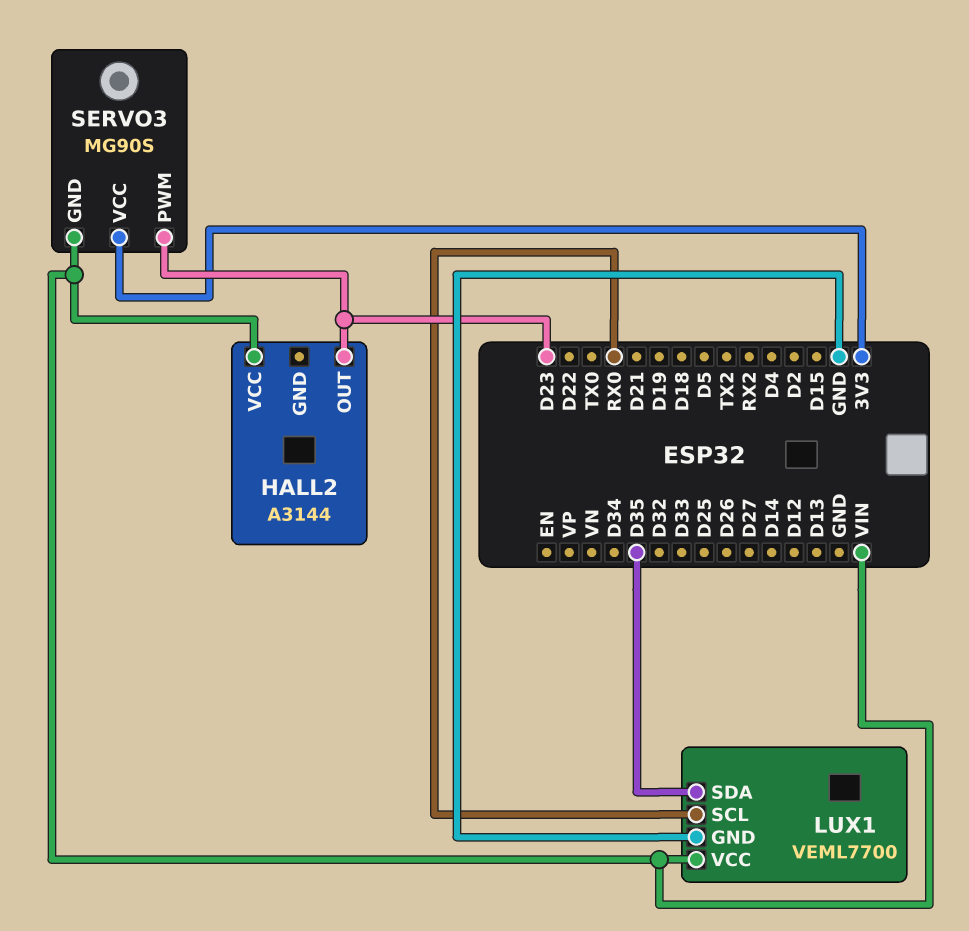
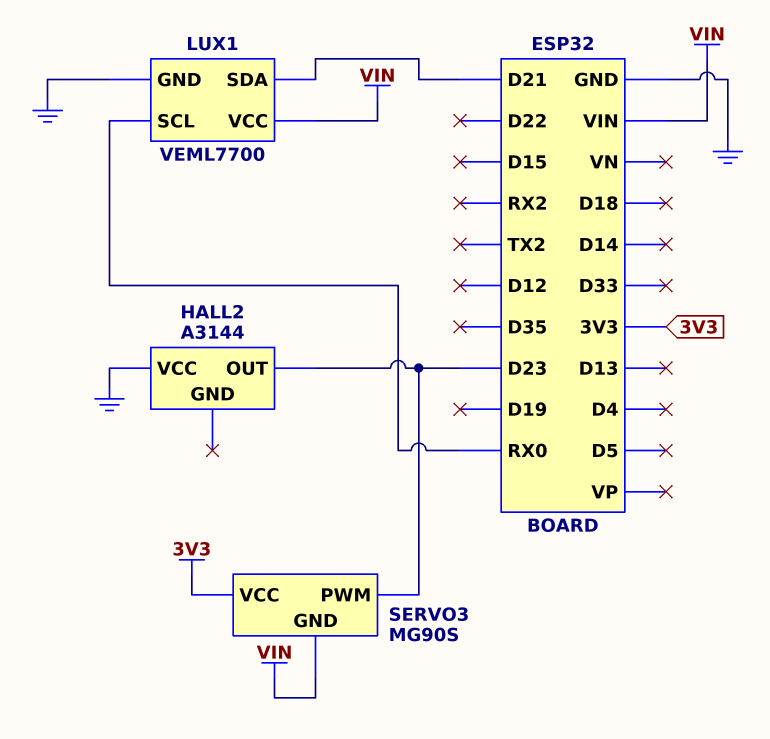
HALL2 pin VCC: VIN -> GND
LUX1 pin SDA: D35 -> D21

